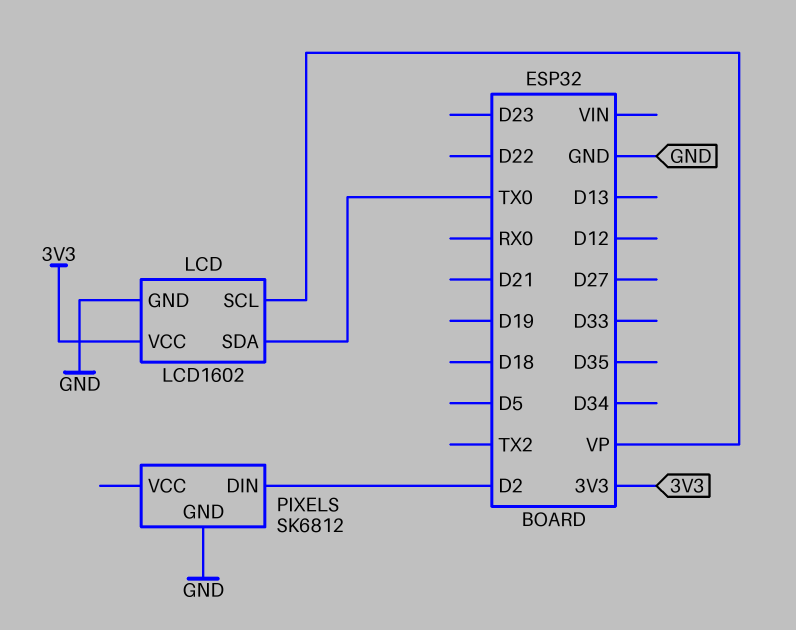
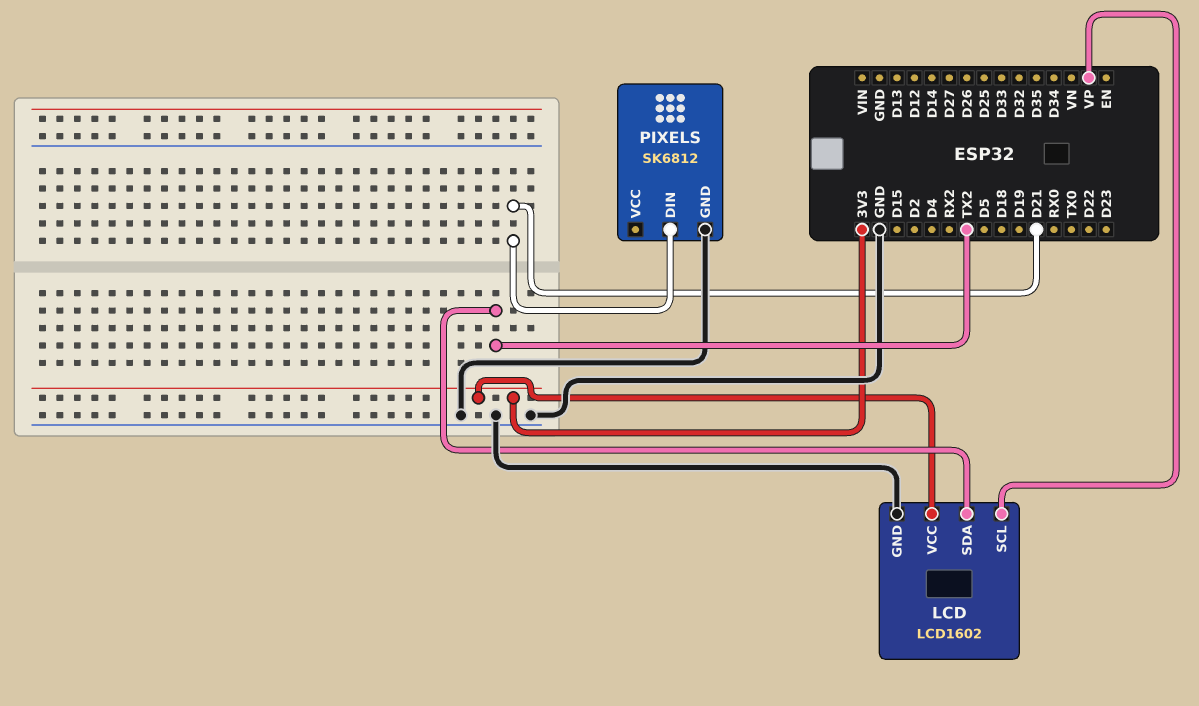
LCD pin SDA: TX0 -> TX2
PIXELS pin DIN: D2 -> D21

